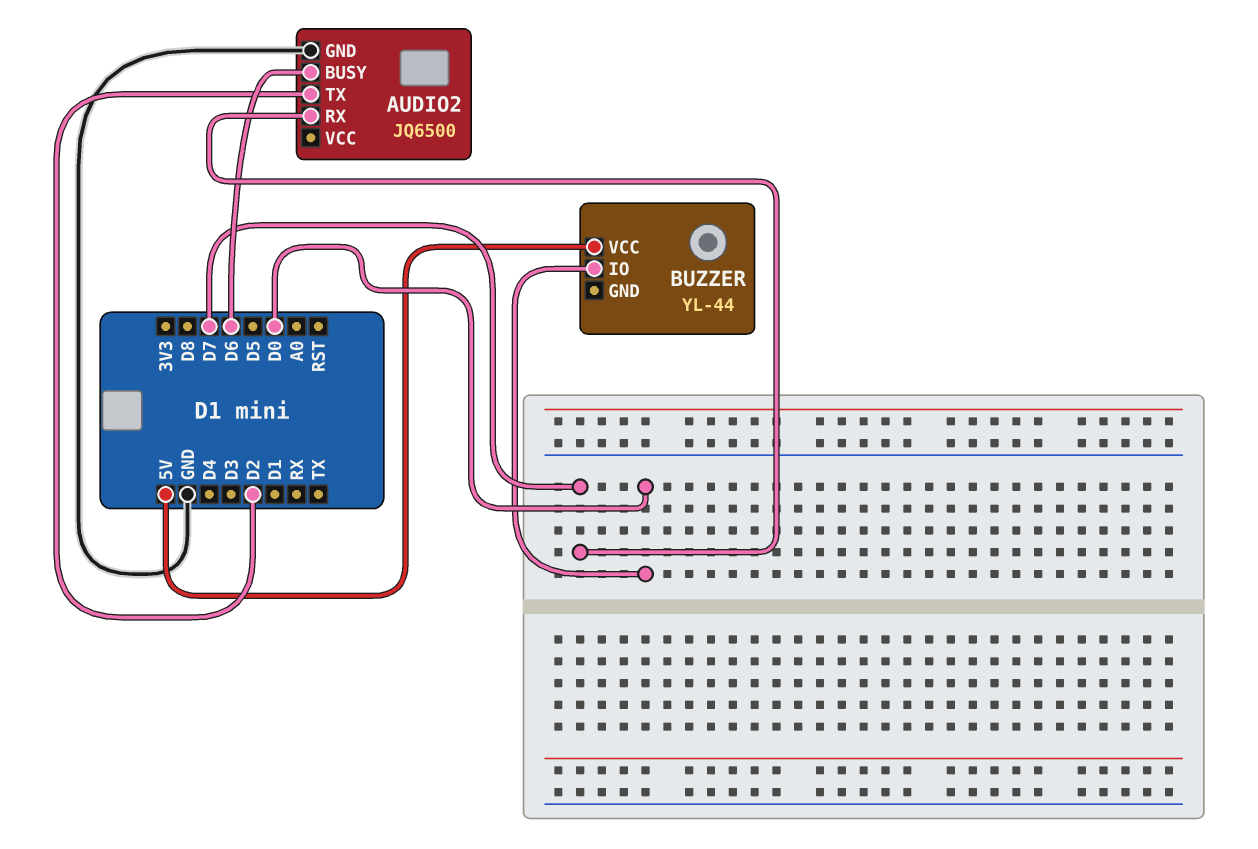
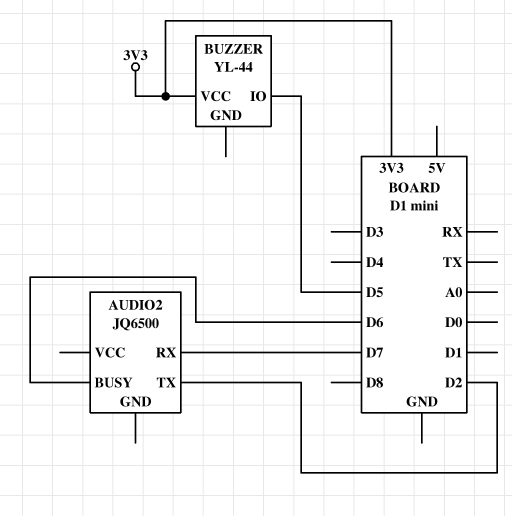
AUDIO2 pin GND: GND -> none
BUZZER pin IO: D0 -> D5
BUZZER pin VCC: 5V -> 3V3

